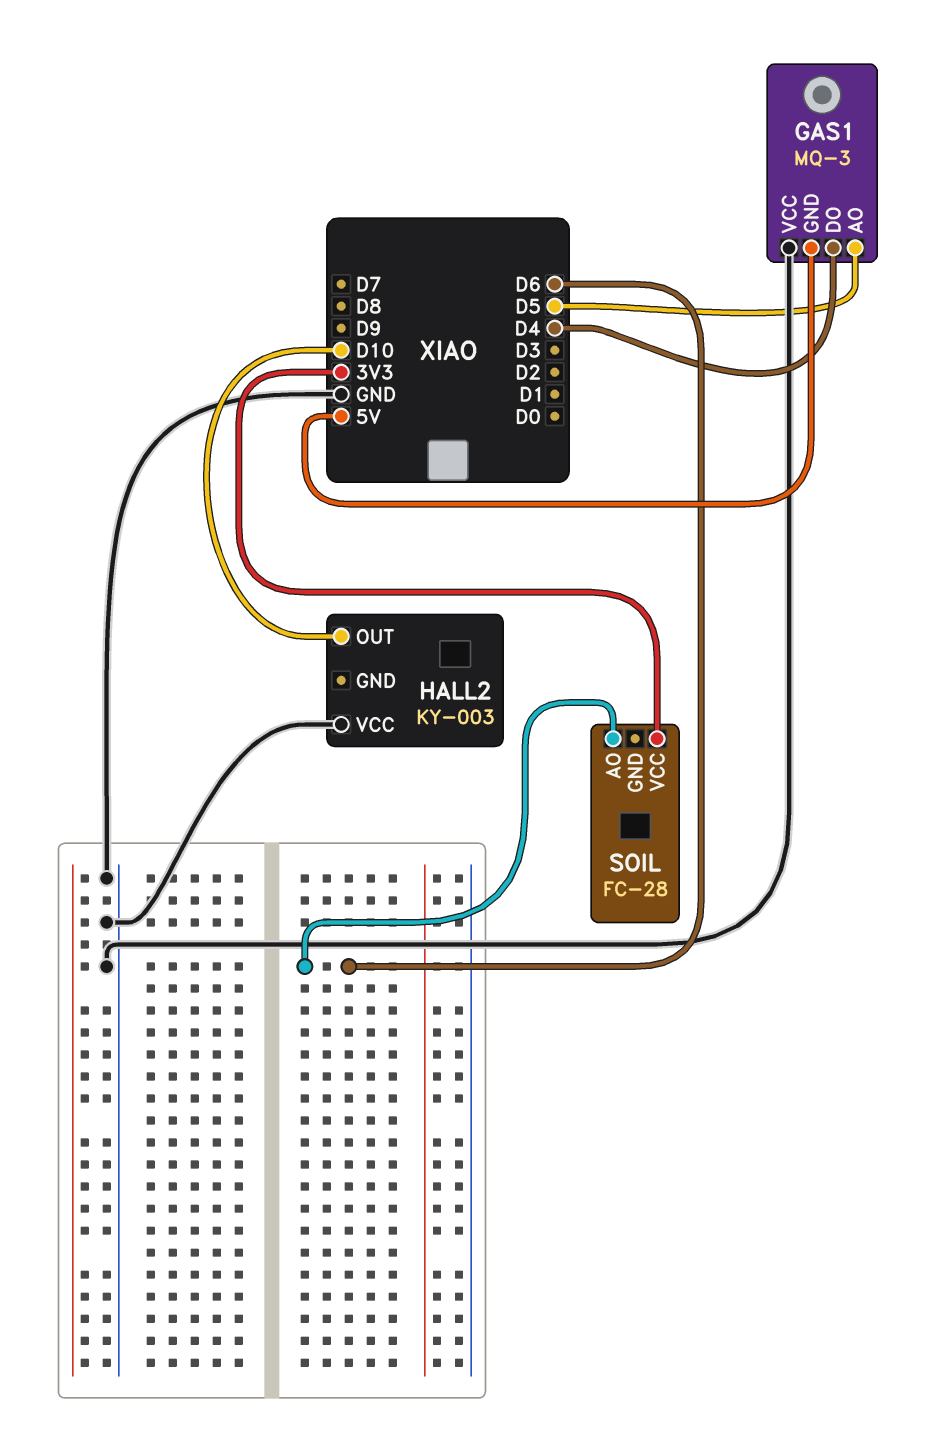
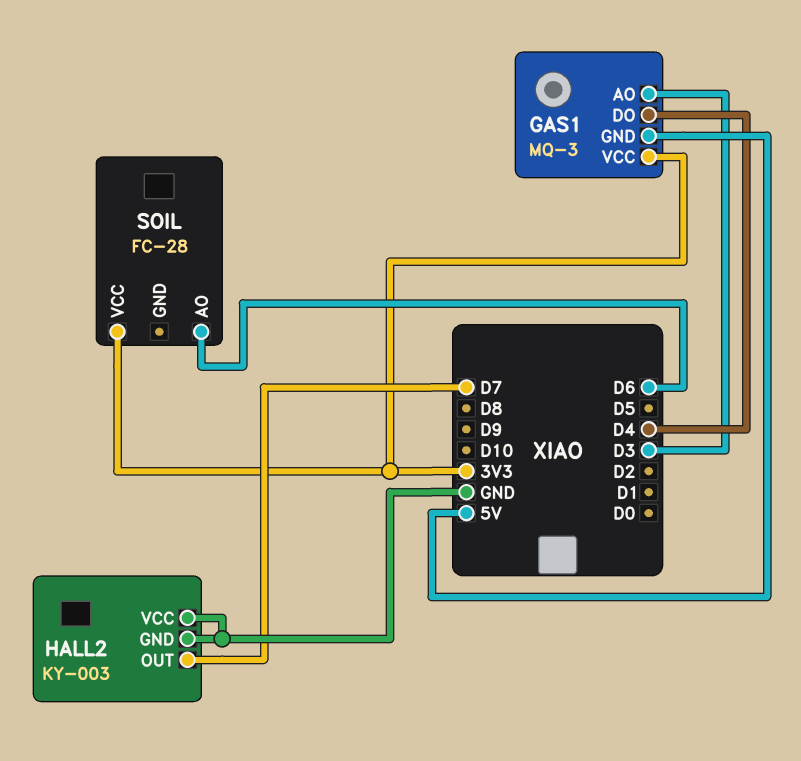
GAS1 pin AO: D5 -> D3
GAS1 pin VCC: GND -> 3V3
HALL2 pin GND: none -> GND
HALL2 pin OUT: D10 -> D7

